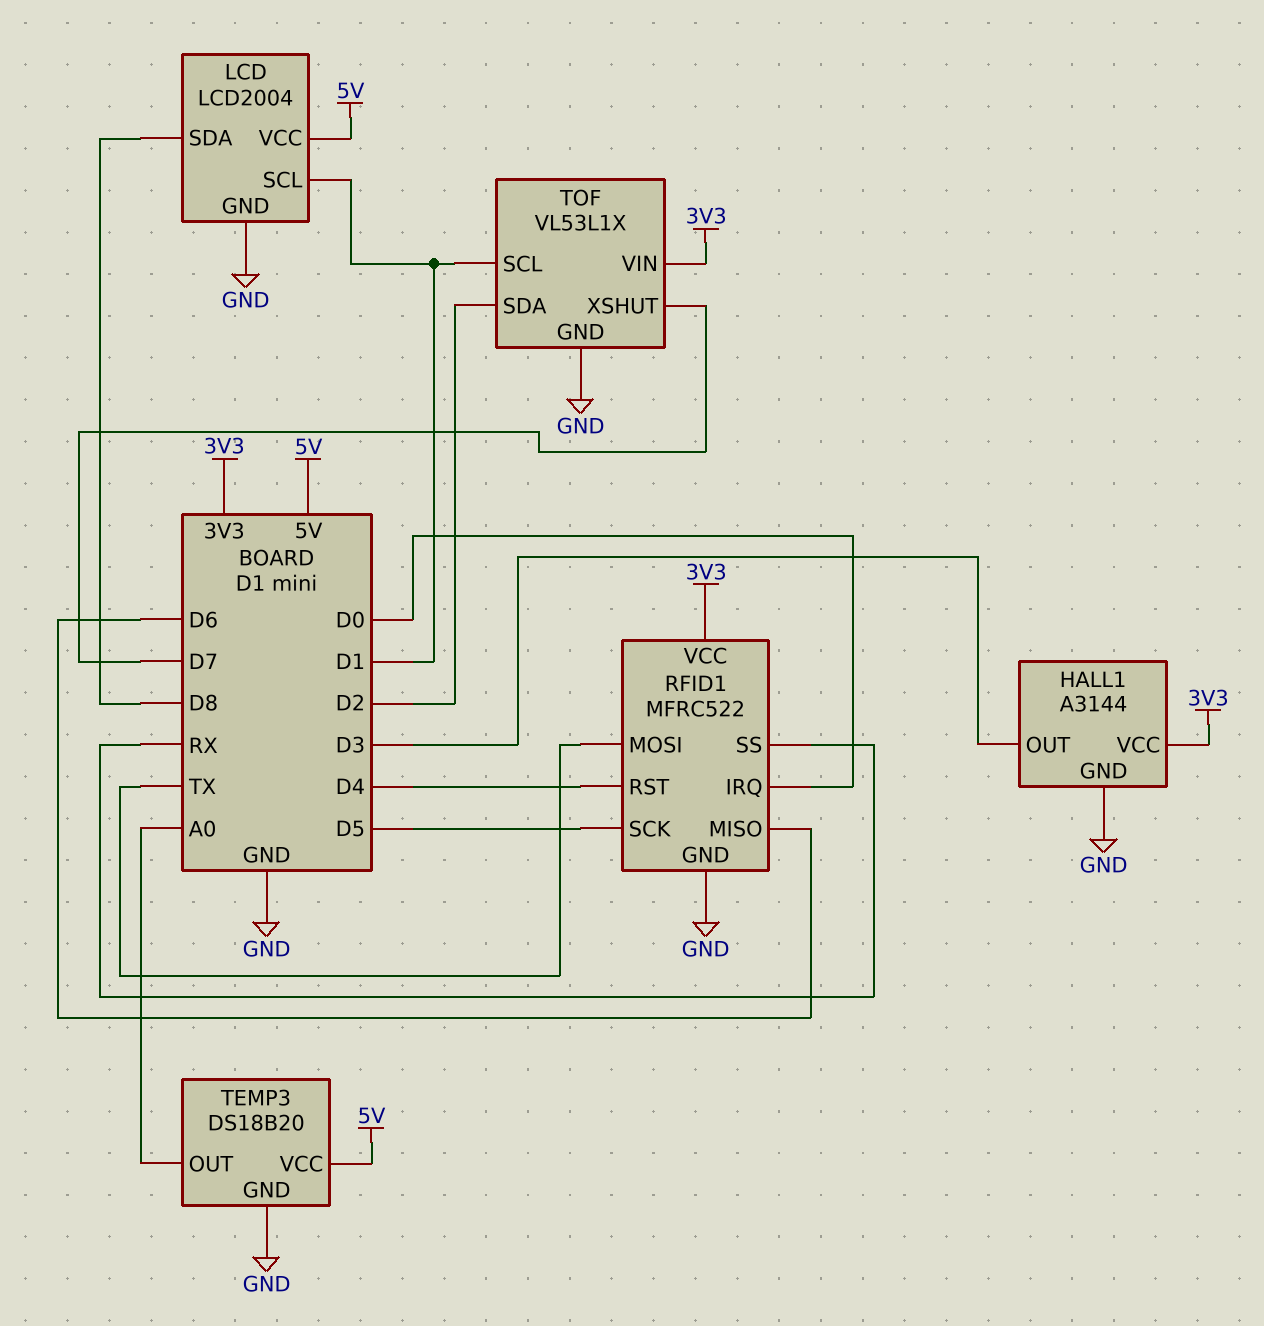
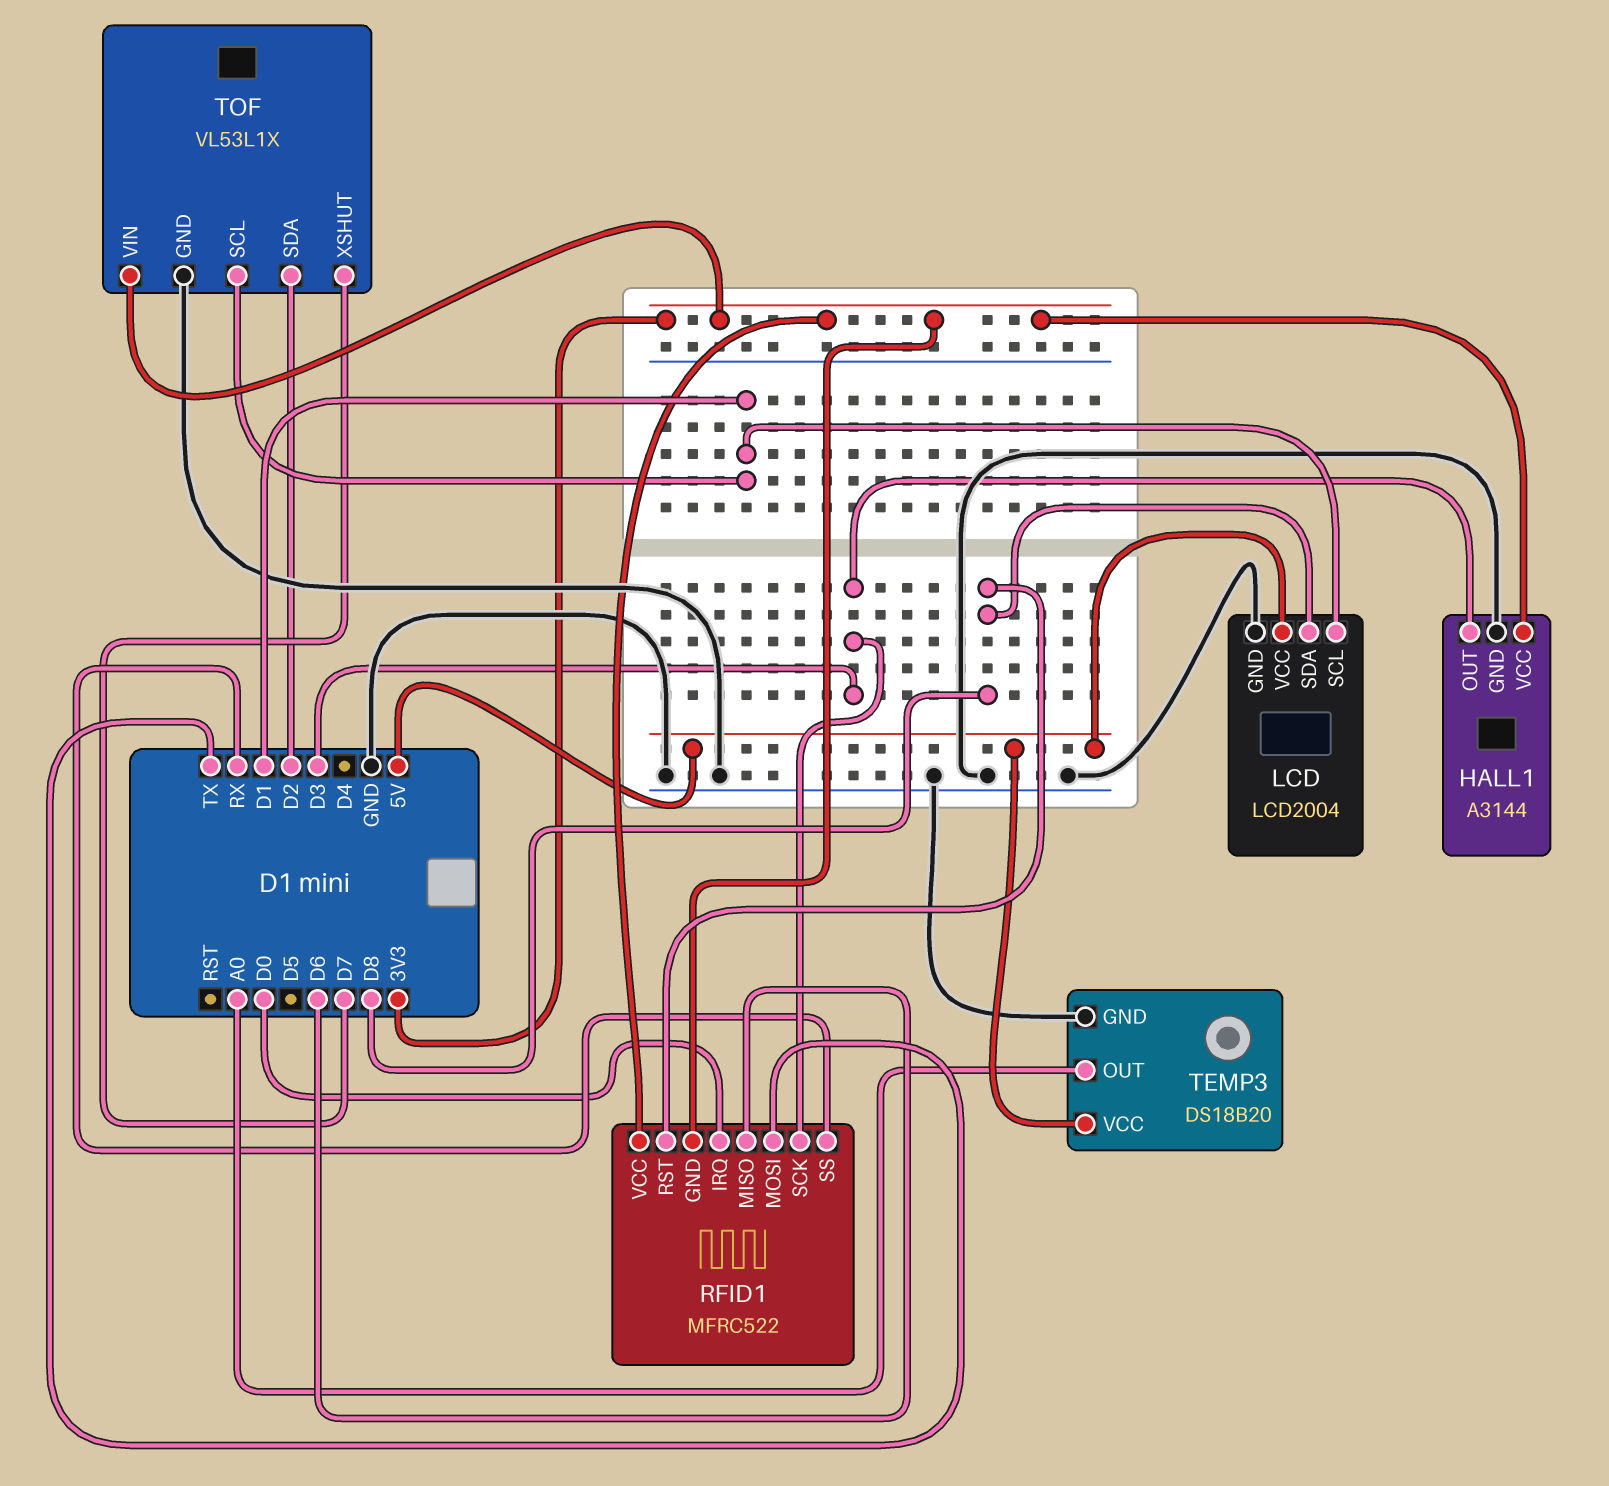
RFID1 pin GND: GND -> 3V3
RFID1 pin RST: D4 -> D8
RFID1 pin SCK: D5 -> D3

